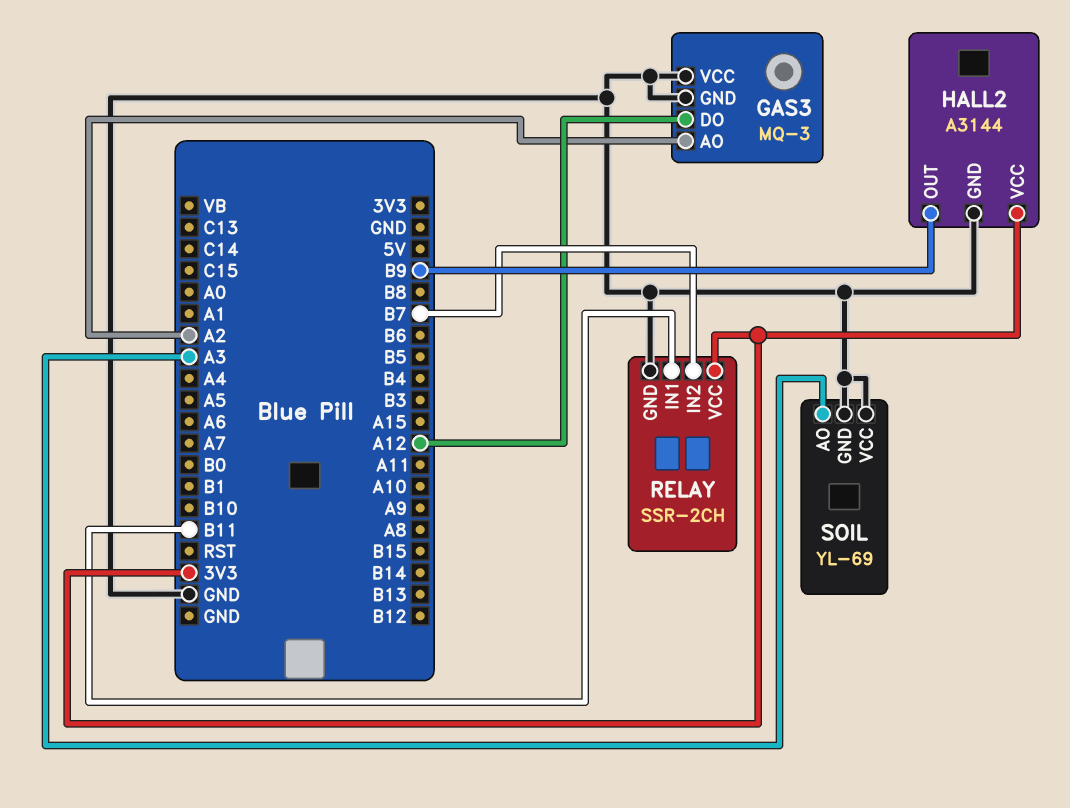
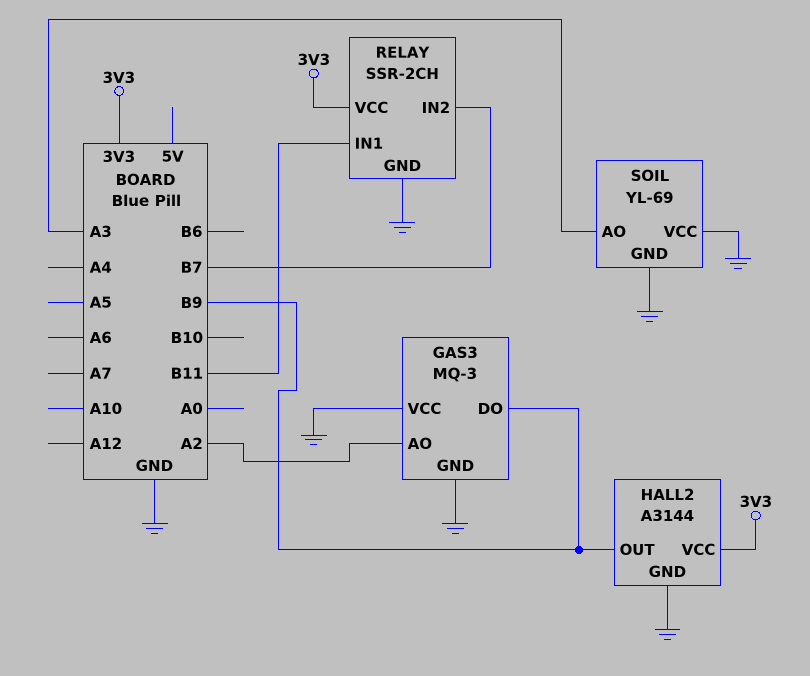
GAS3 pin DO: A12 -> B9

